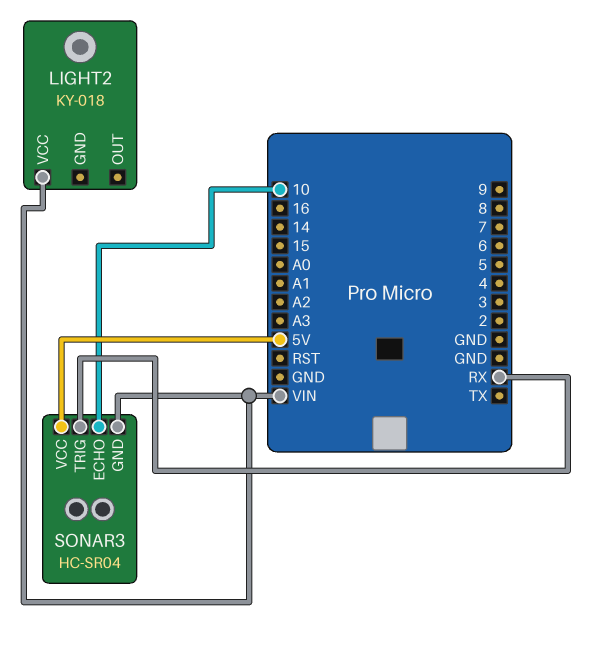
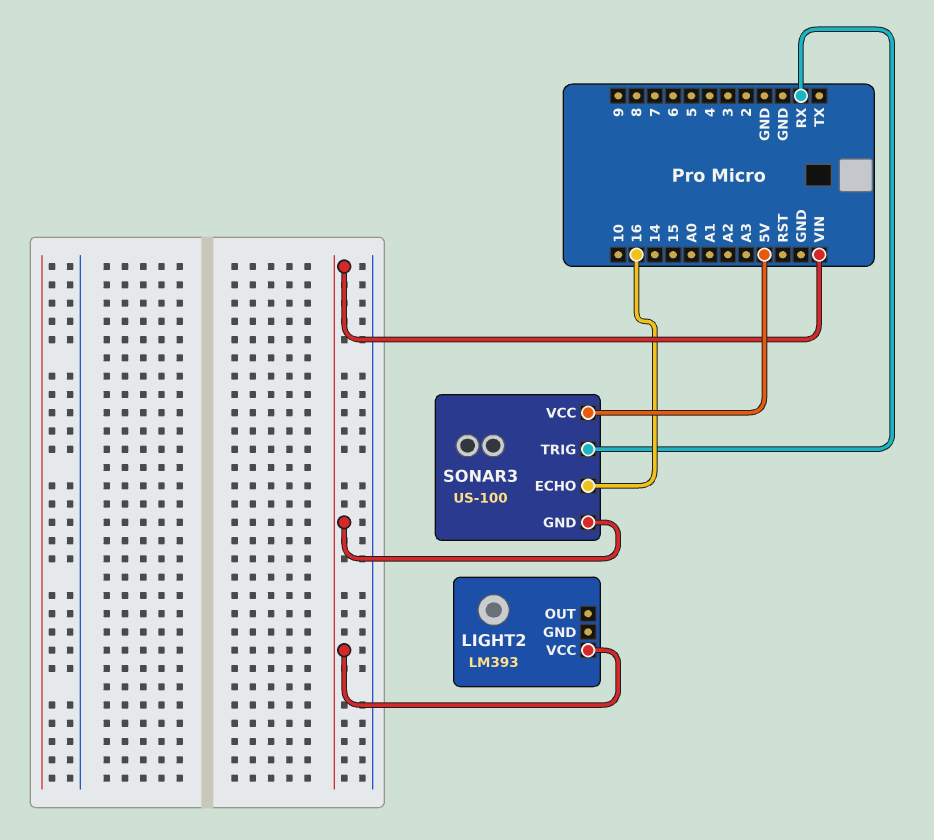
LIGHT2: KY-018 -> LM393
SONAR3: HC-SR04 -> US-100
SONAR3 pin ECHO: 10 -> 16

